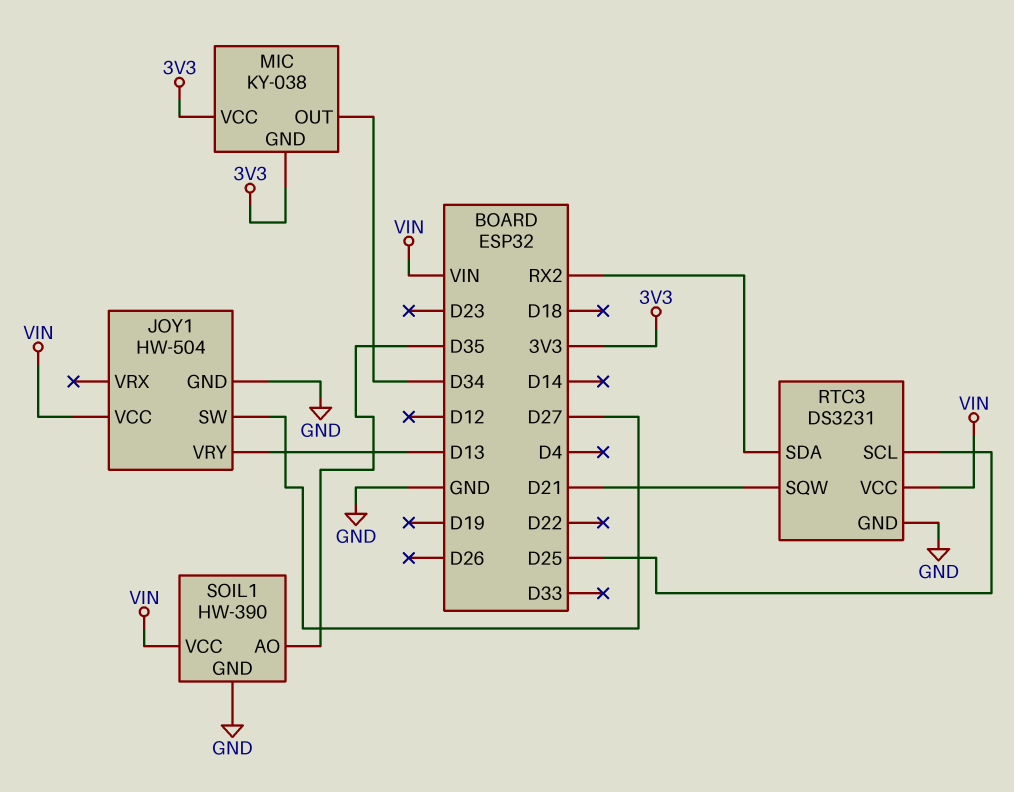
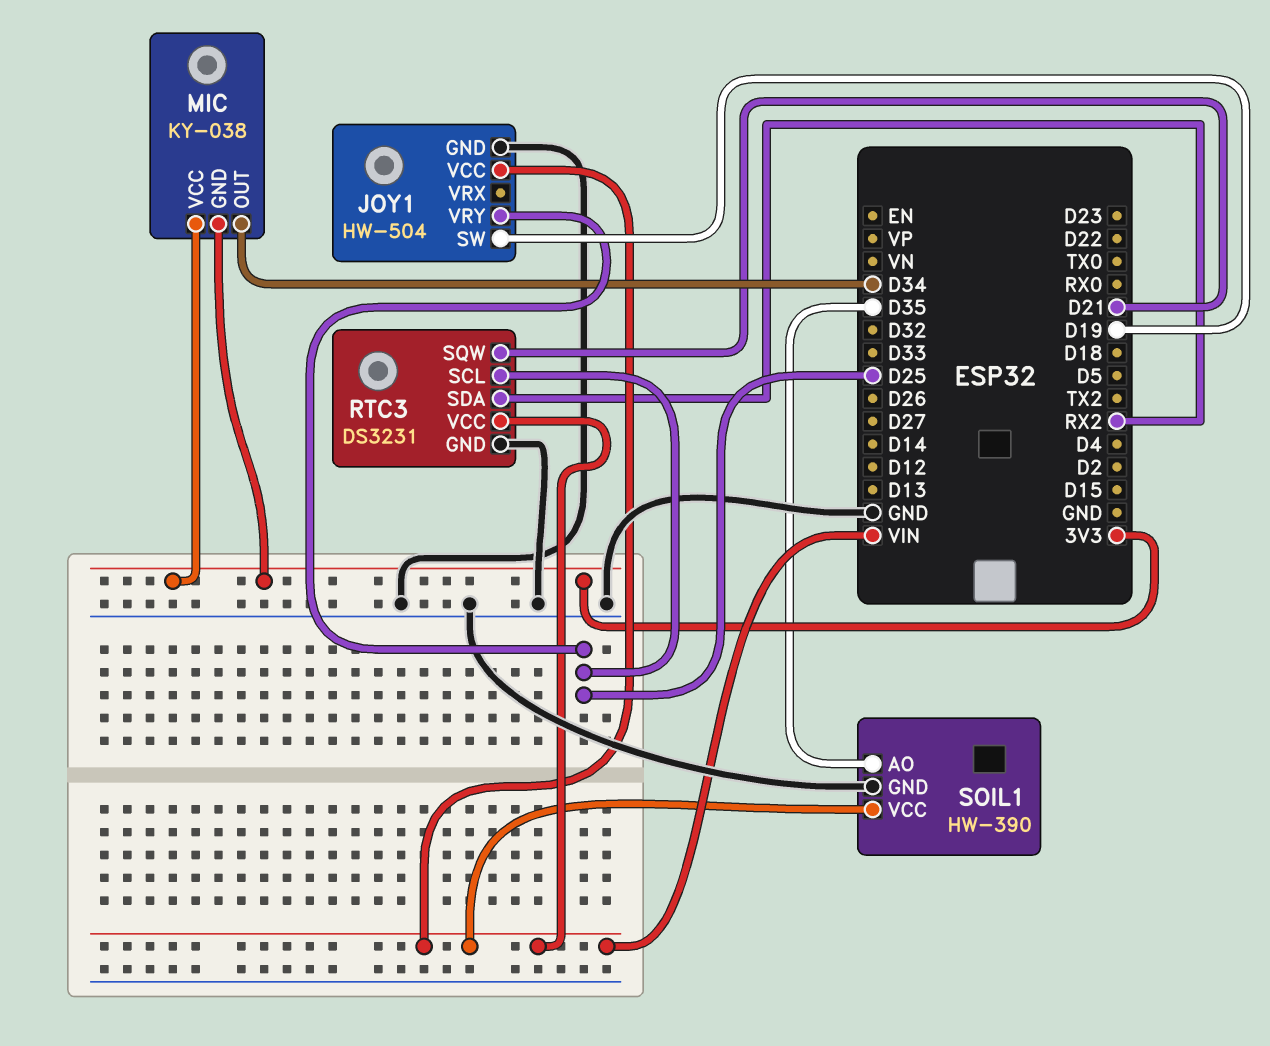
JOY1 pin SW: D27 -> D19
JOY1 pin VRY: D13 -> D25

